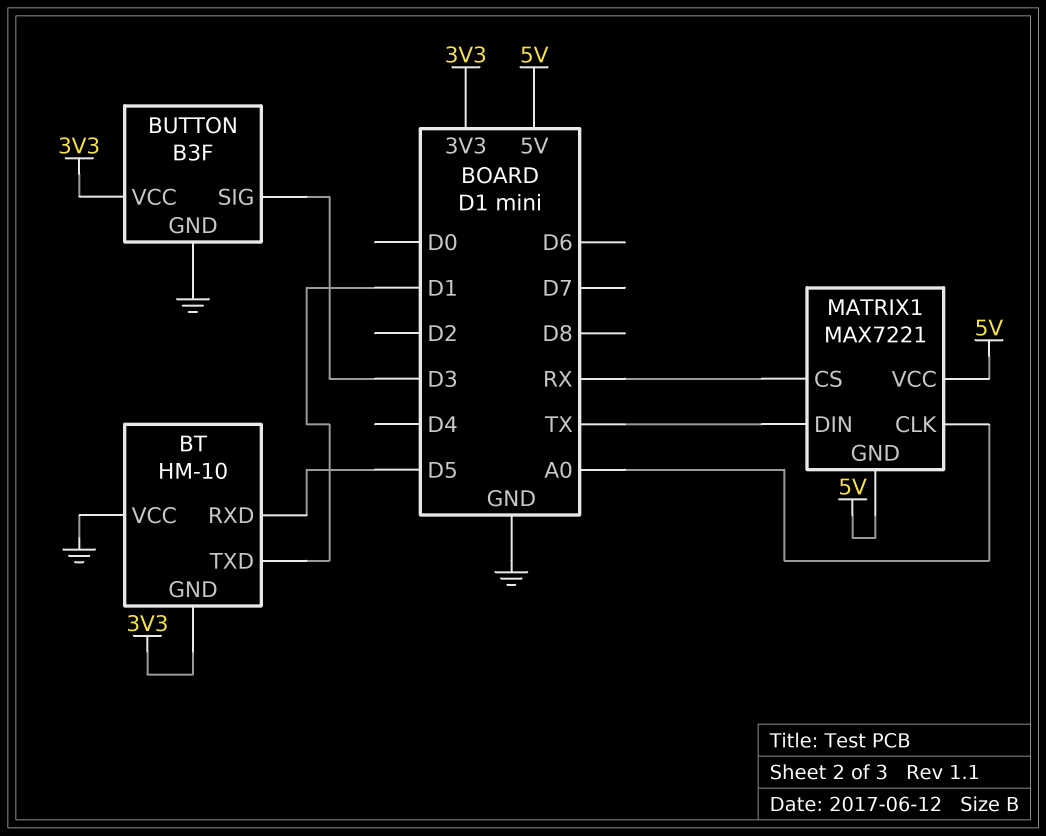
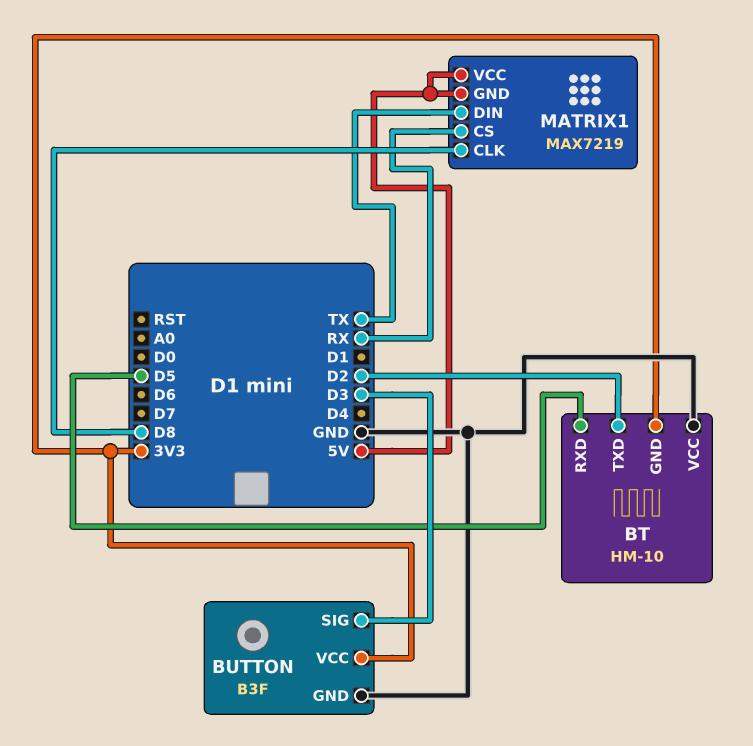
BT pin TXD: D1 -> D2
MATRIX1: MAX7221 -> MAX7219
MATRIX1 pin CLK: A0 -> D8

